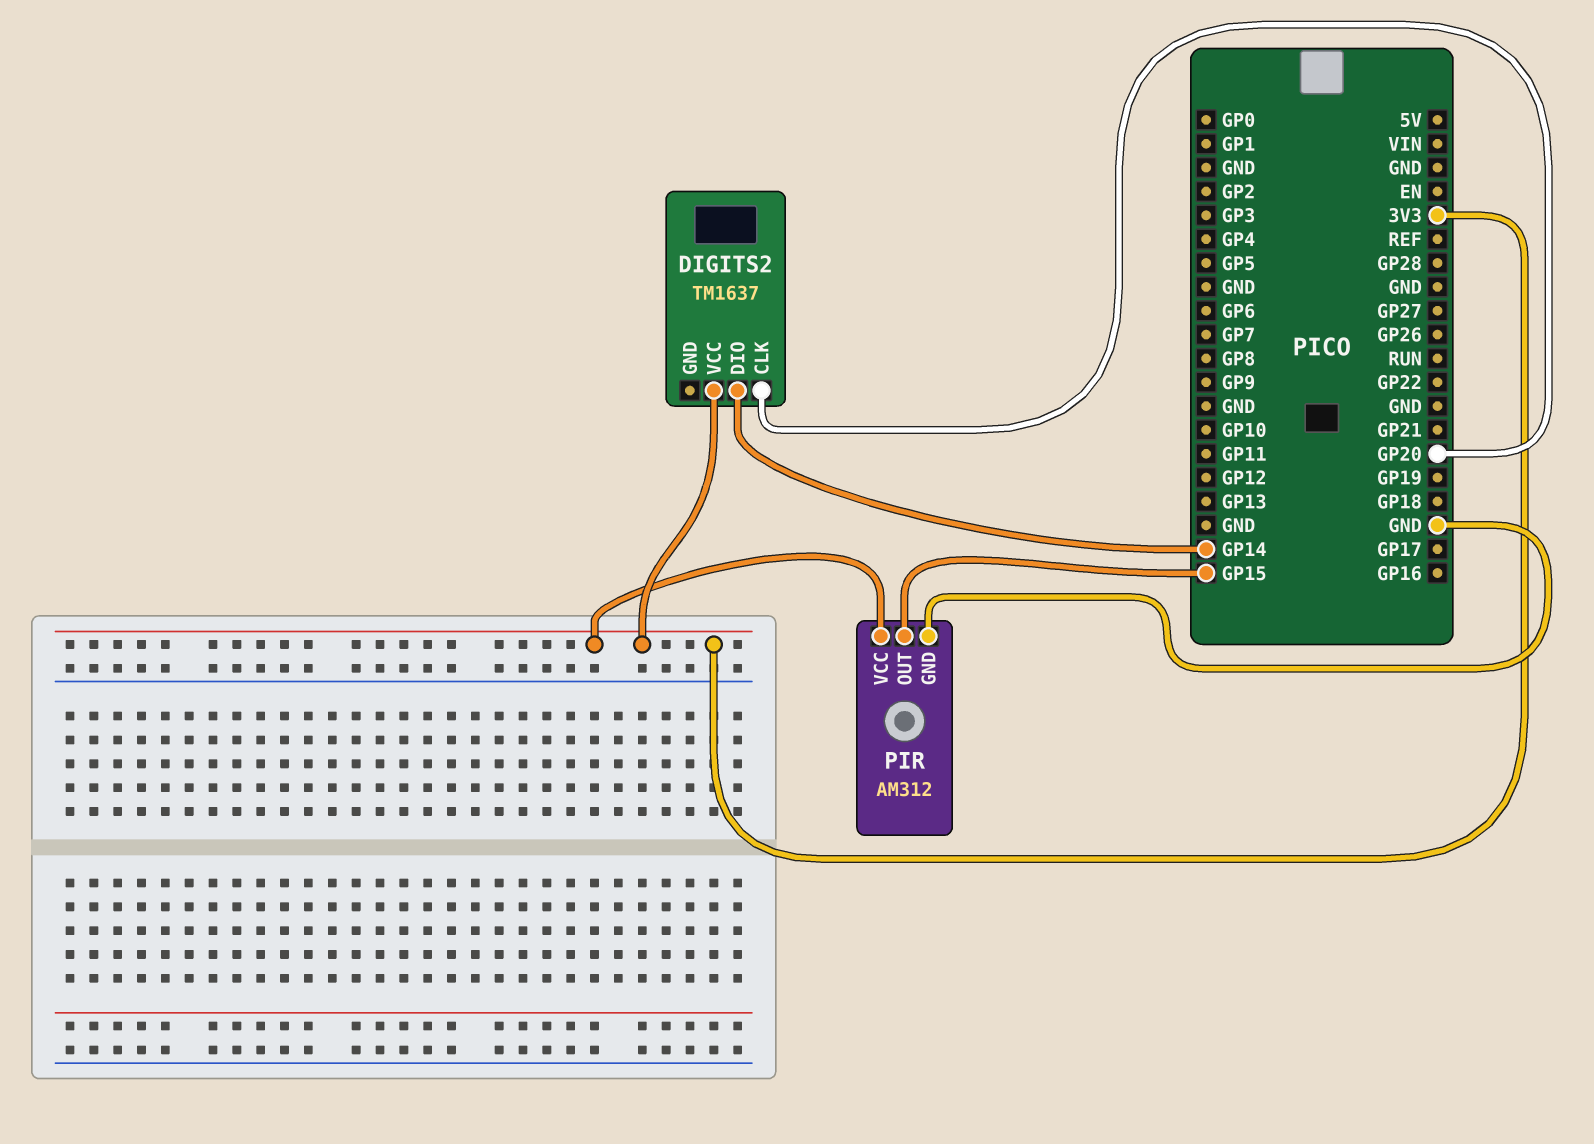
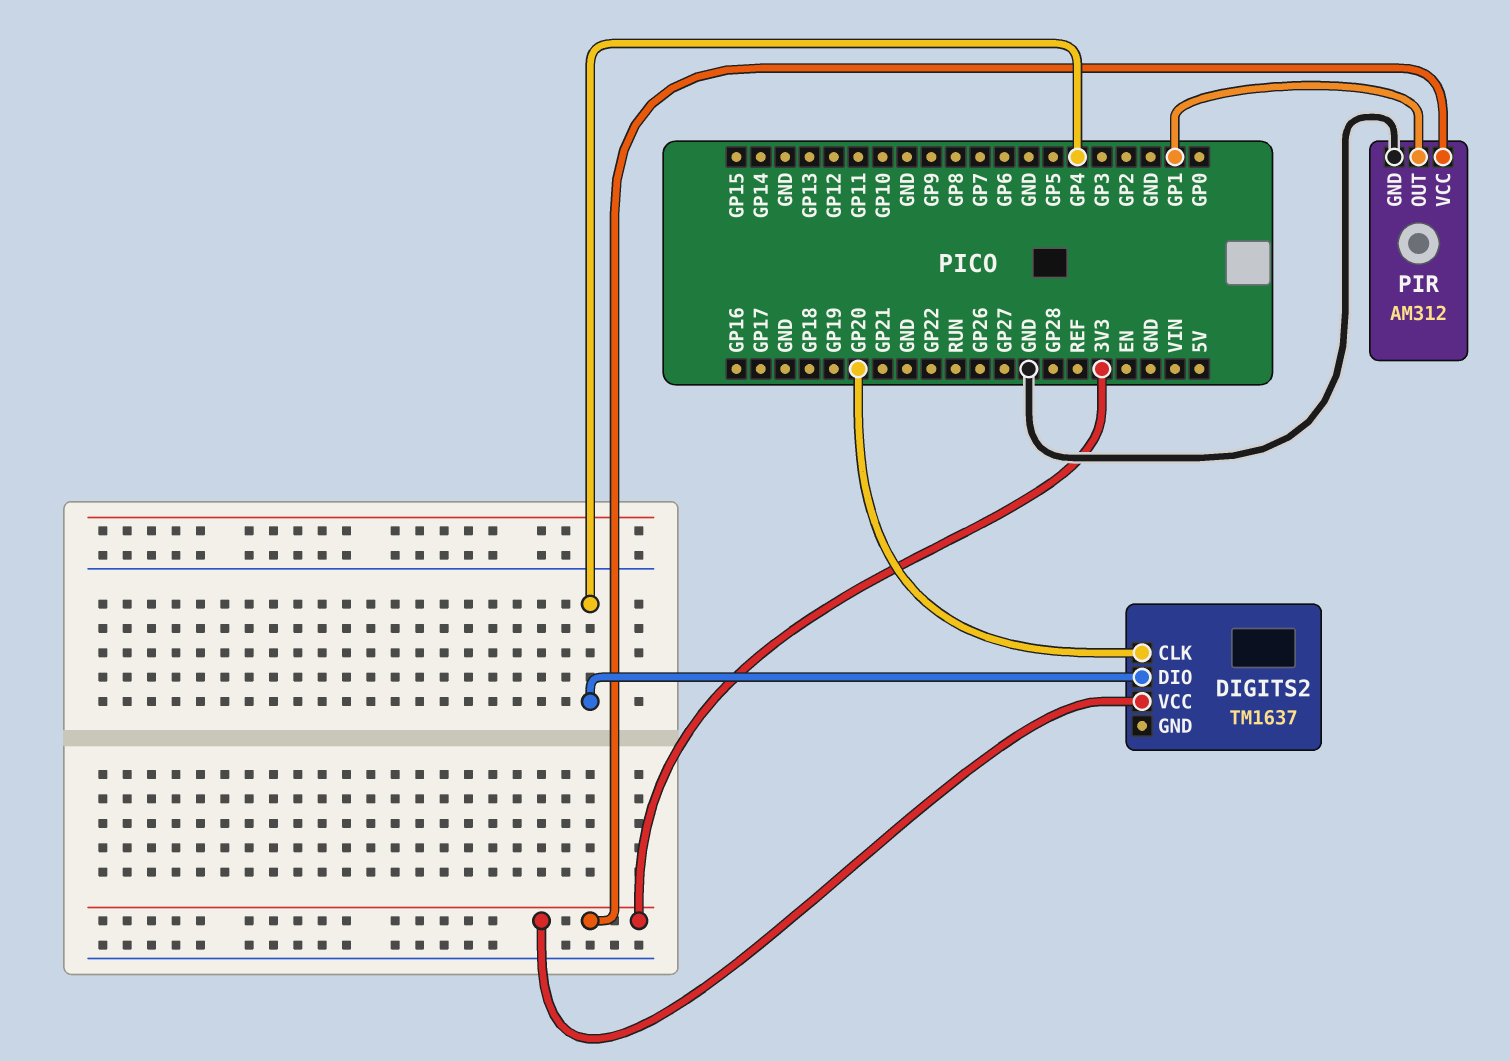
DIGITS2 pin DIO: GP14 -> GP4
PIR pin OUT: GP15 -> GP1

